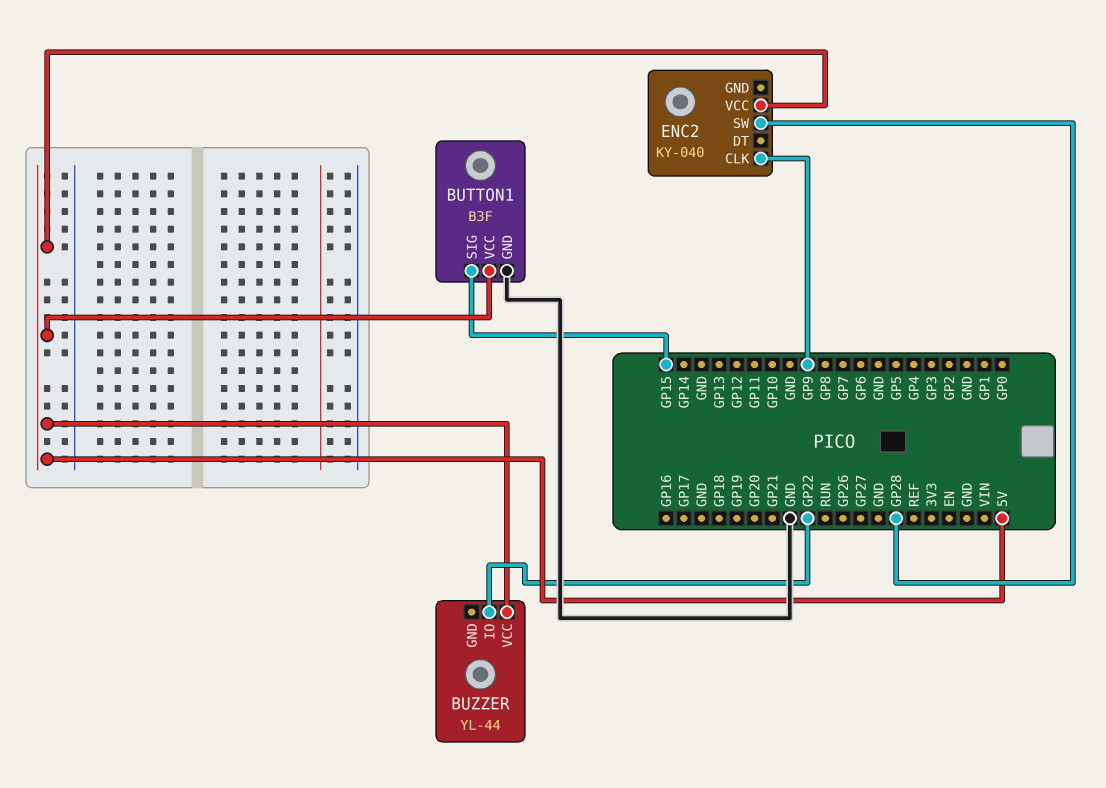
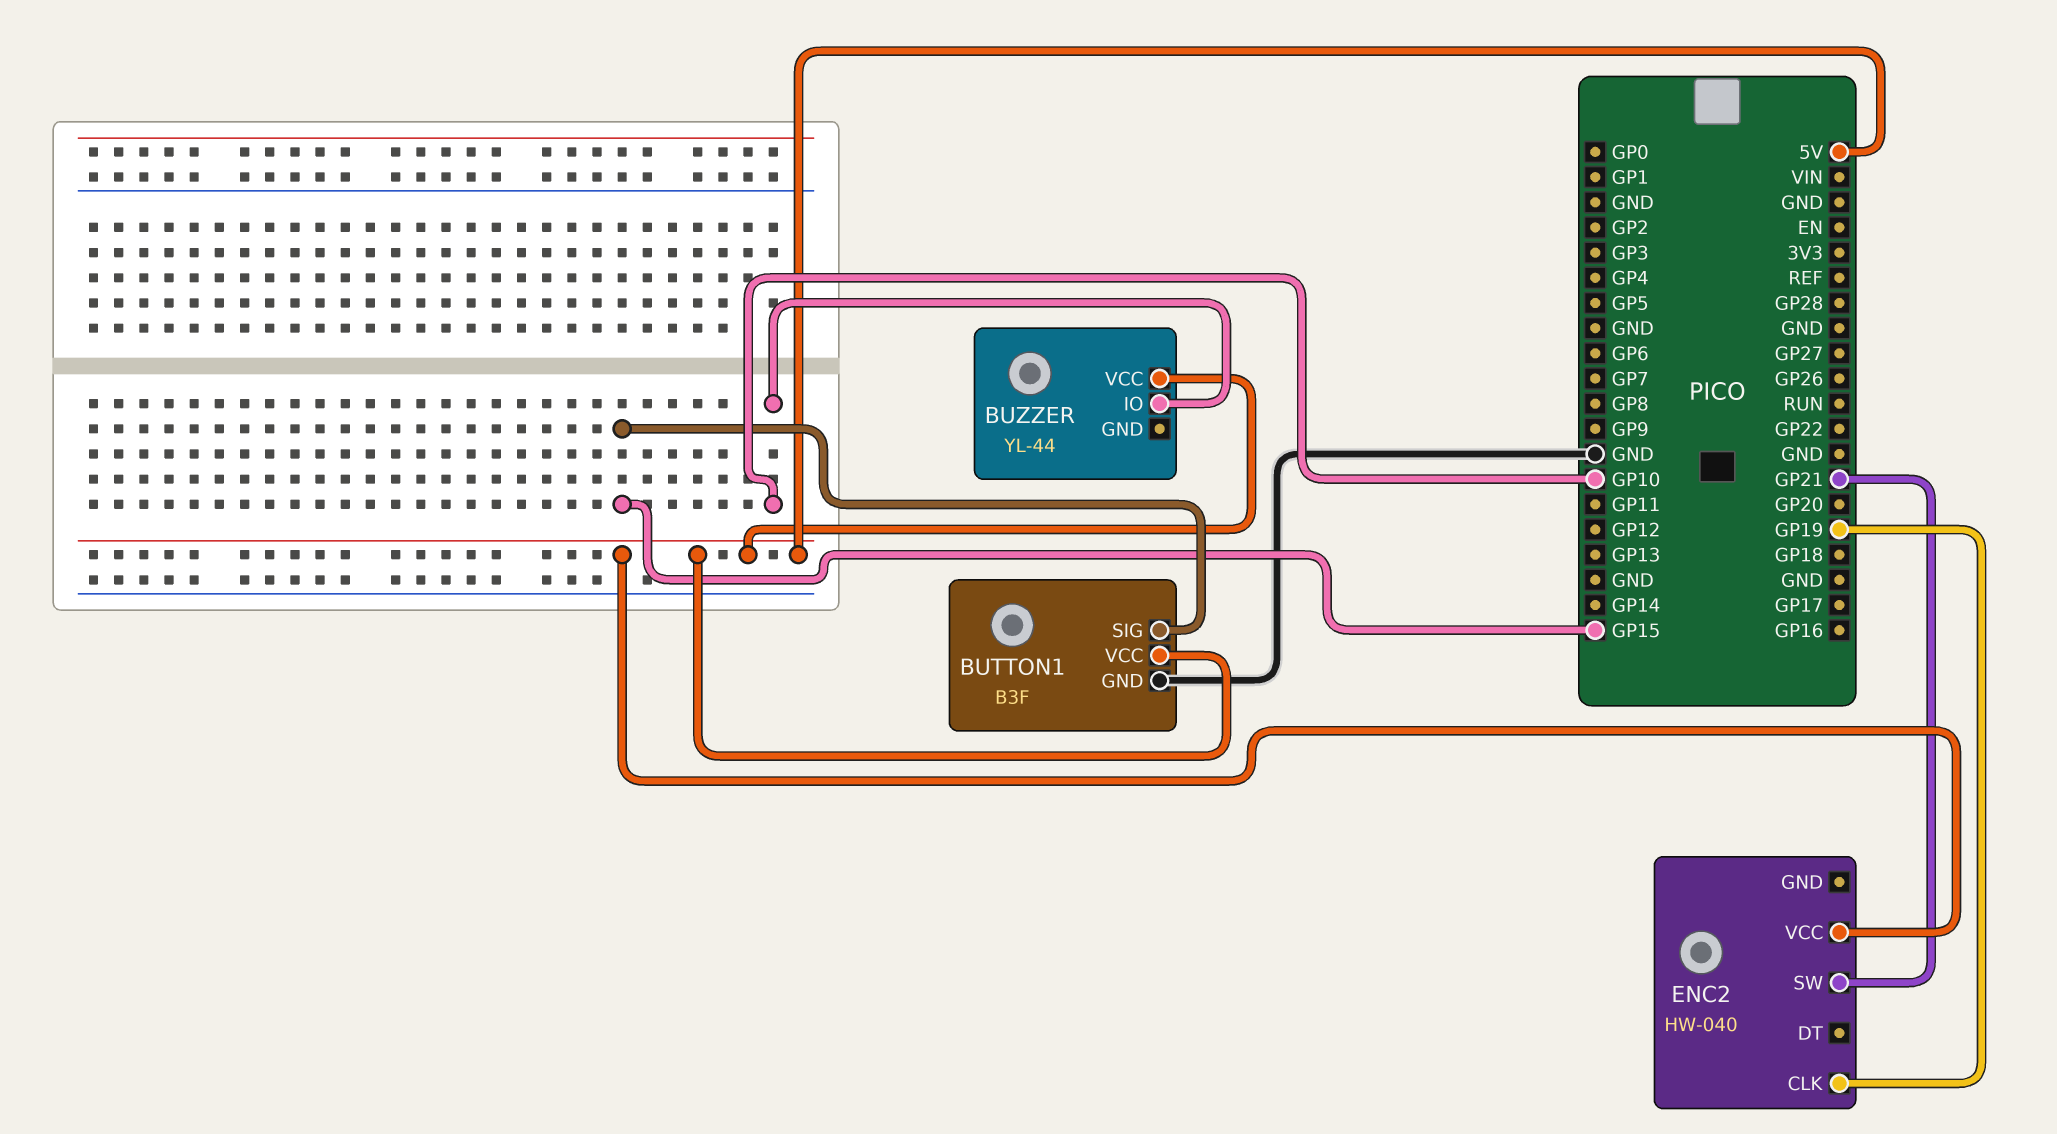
BUZZER pin IO: GP22 -> GP10
ENC2: KY-040 -> HW-040
ENC2 pin CLK: GP9 -> GP19
ENC2 pin SW: GP28 -> GP21

